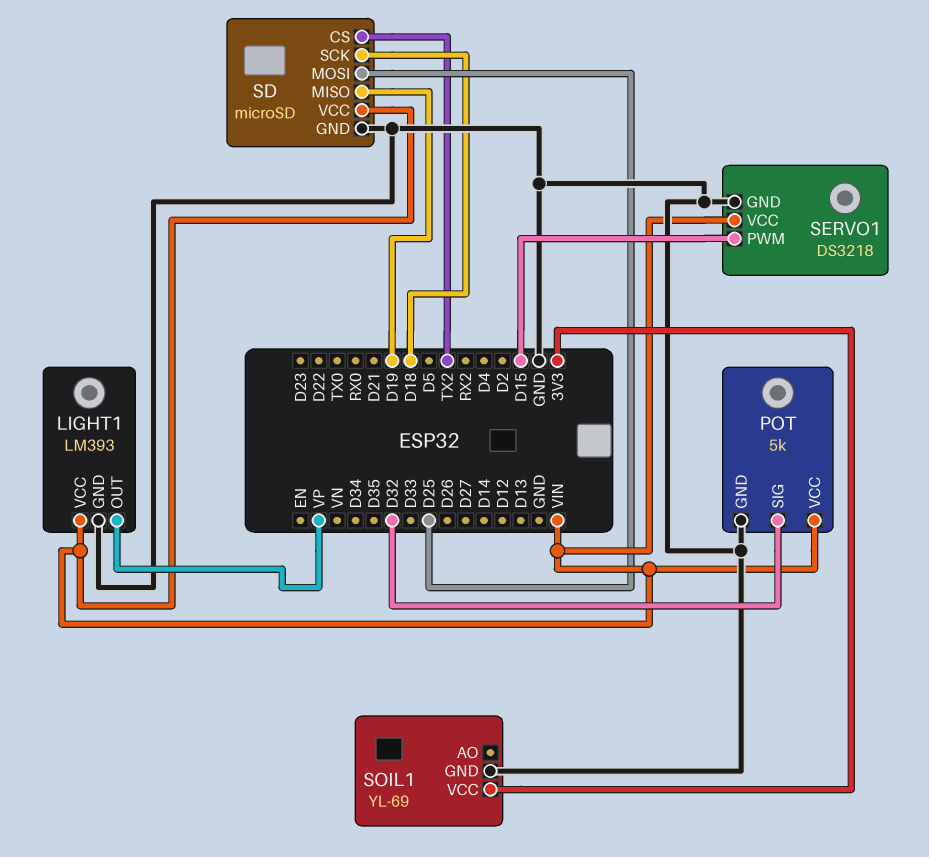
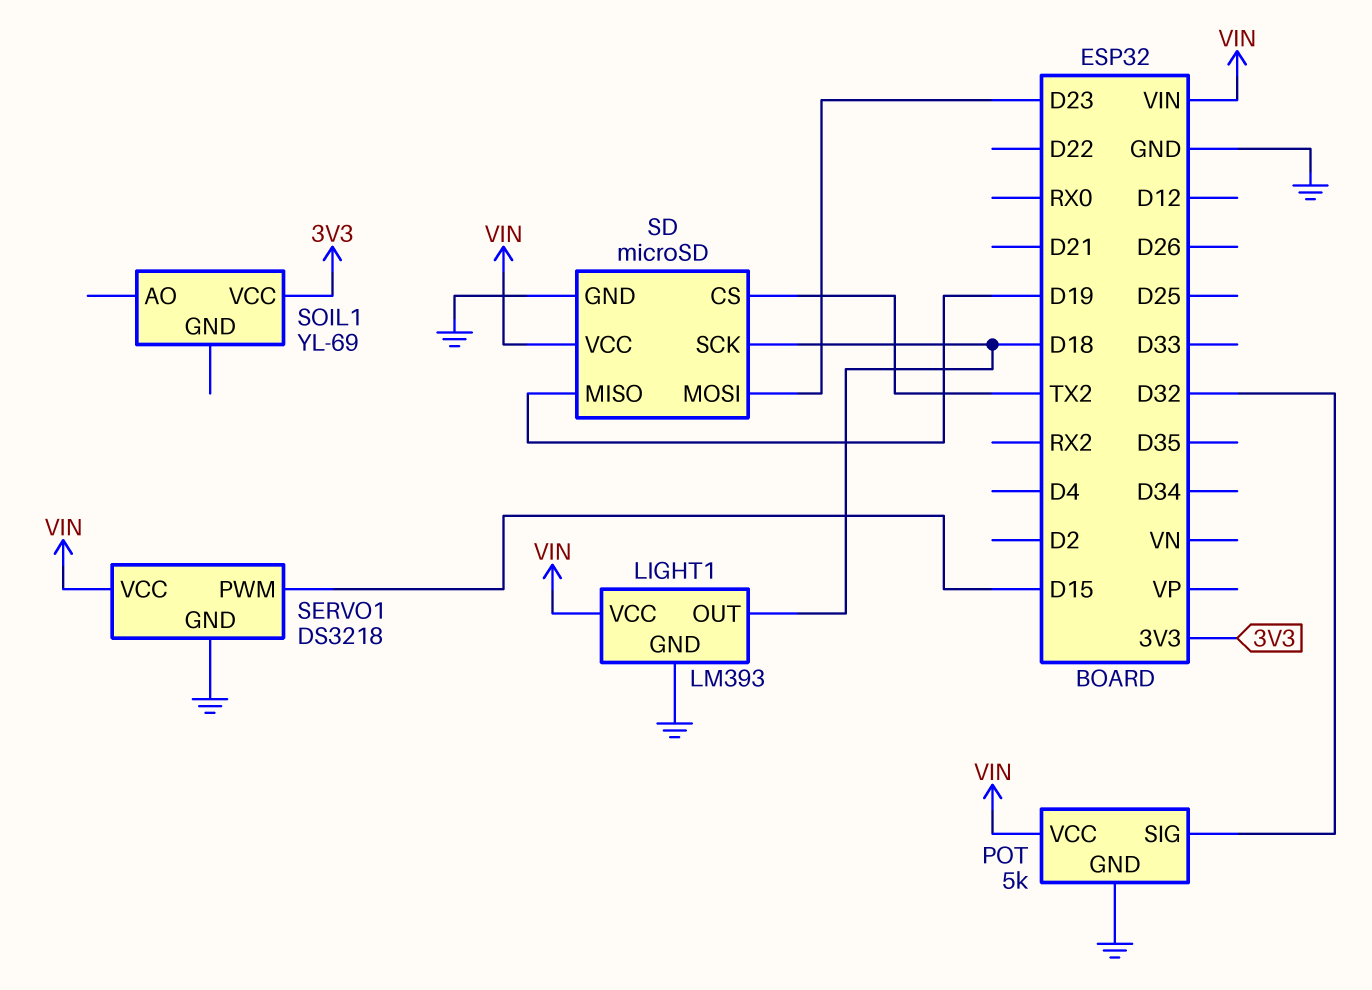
LIGHT1 pin OUT: VP -> D18
SD pin MOSI: D25 -> D23
SOIL1 pin GND: GND -> none

